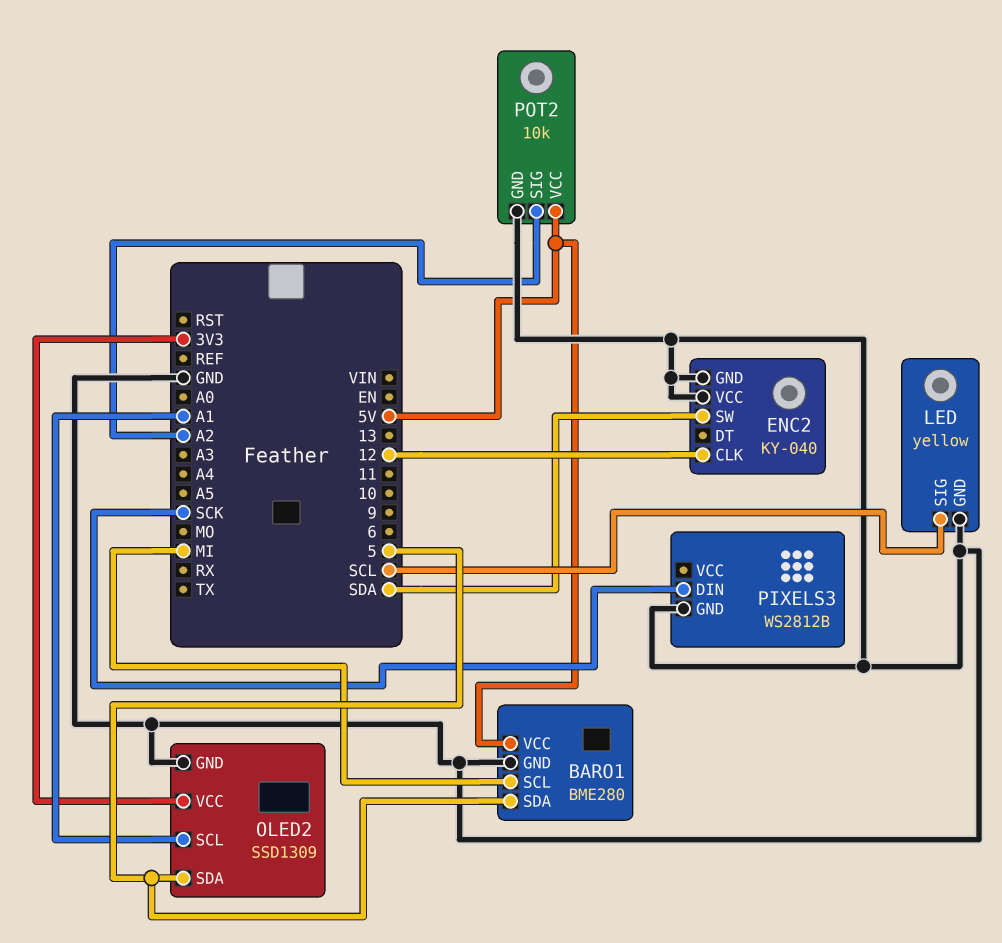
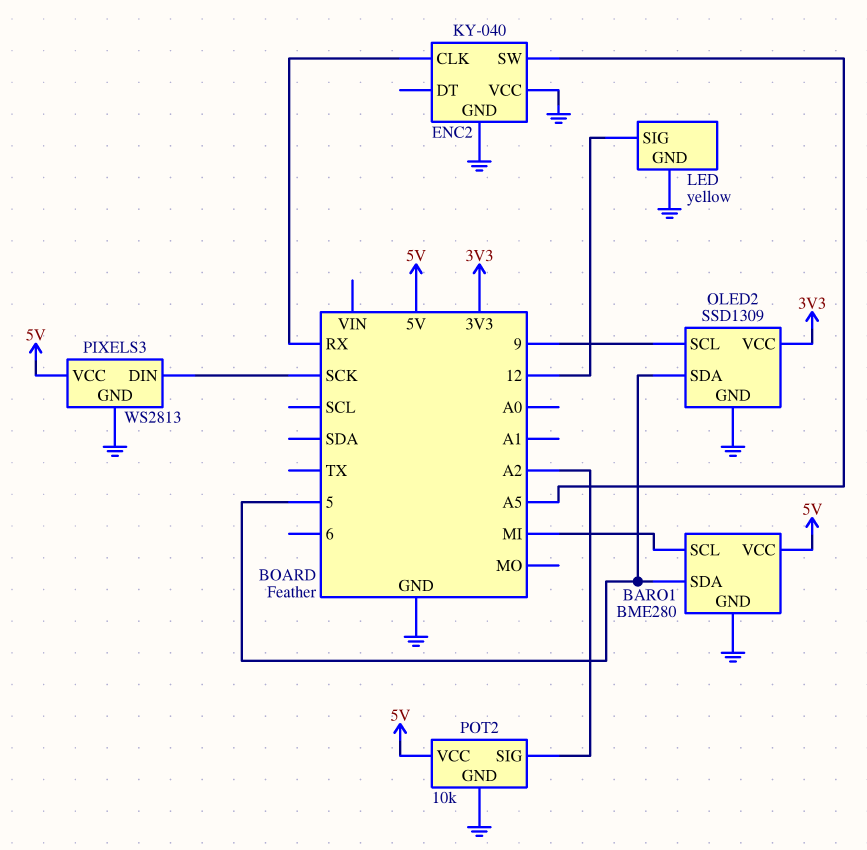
ENC2 pin CLK: 12 -> RX
ENC2 pin SW: SDA -> A5
LED pin SIG: SCL -> 12
OLED2 pin SCL: A1 -> 9
PIXELS3: WS2812B -> WS2813
PIXELS3 pin VCC: none -> 5V

